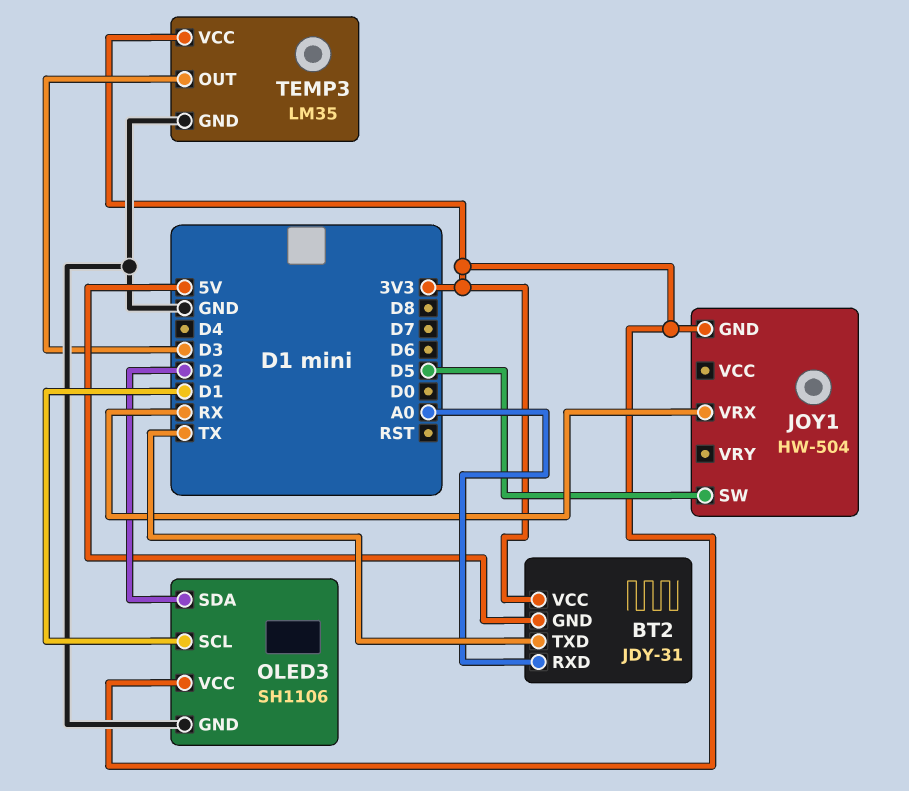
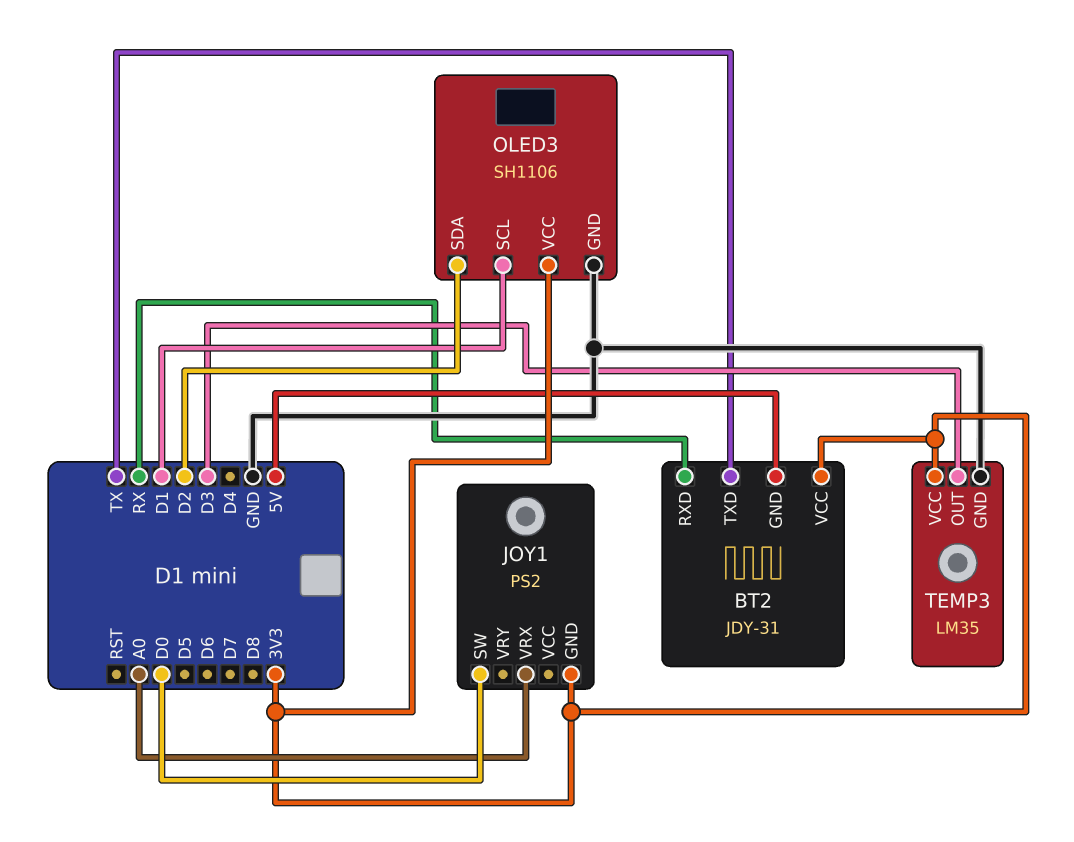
BT2 pin RXD: A0 -> RX
JOY1: HW-504 -> PS2
JOY1 pin SW: D5 -> D0
JOY1 pin VRX: RX -> A0

